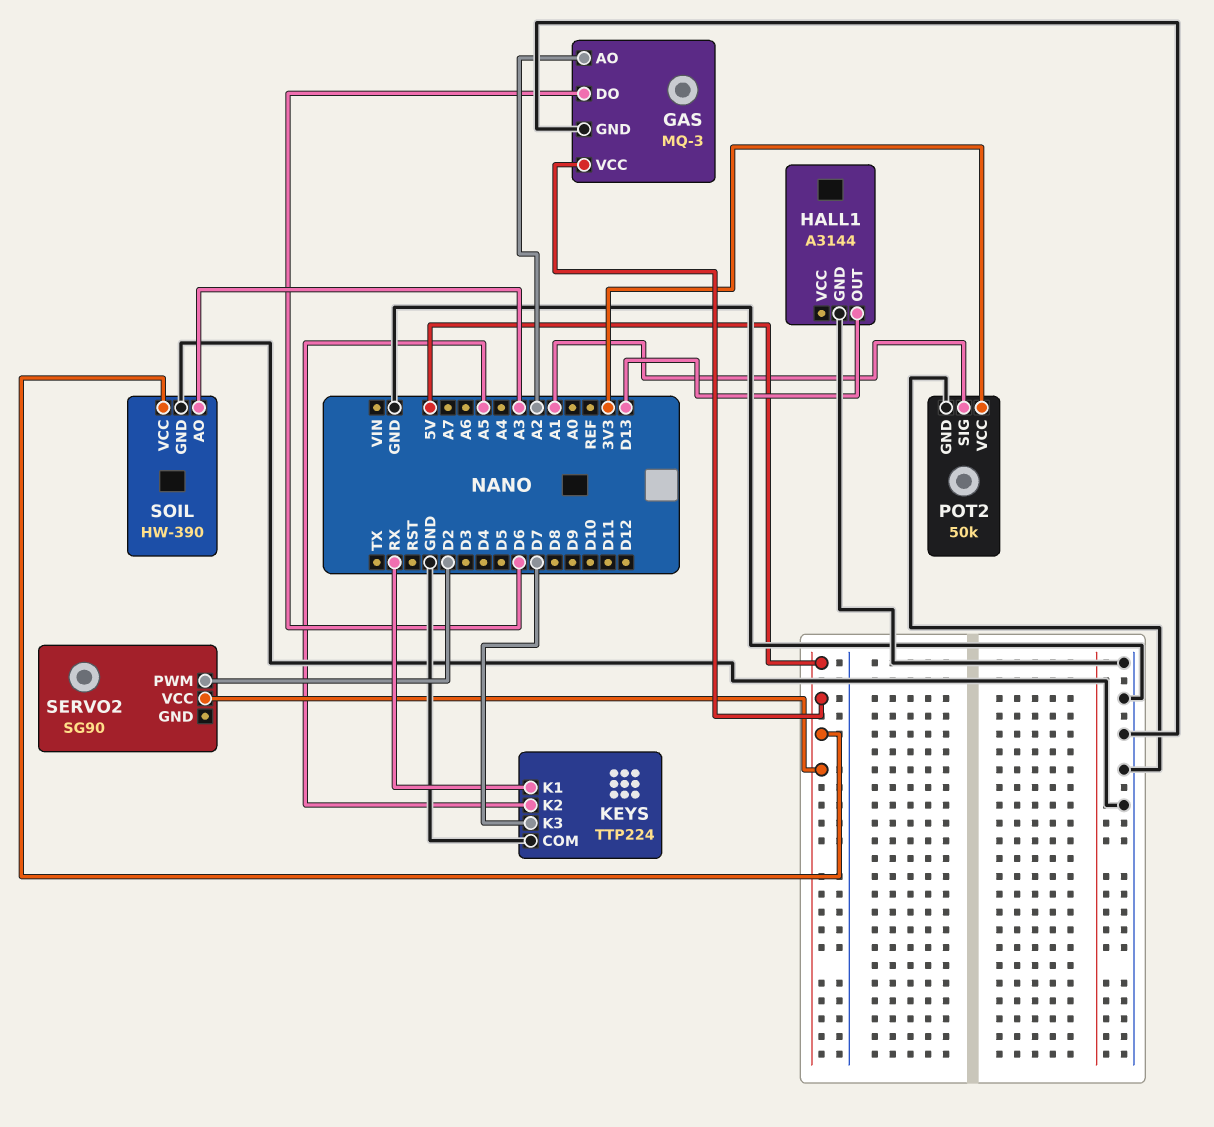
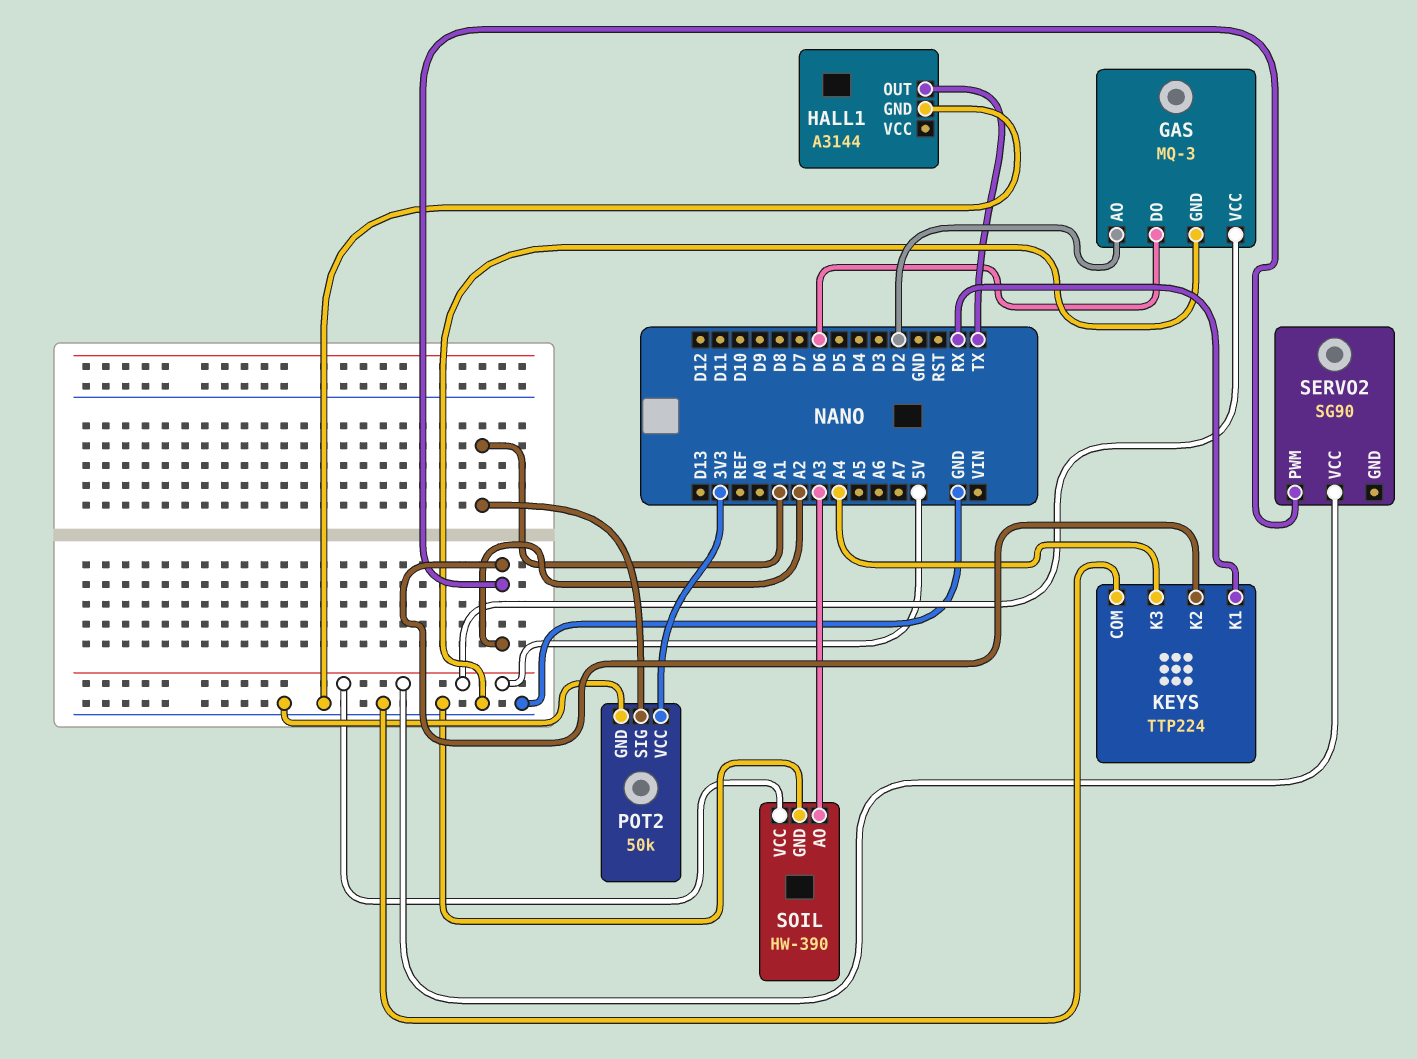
GAS pin AO: A2 -> D2
HALL1 pin OUT: D13 -> TX
KEYS pin K2: A5 -> A2
KEYS pin K3: D7 -> A4
SERVO2 pin PWM: D2 -> A2

